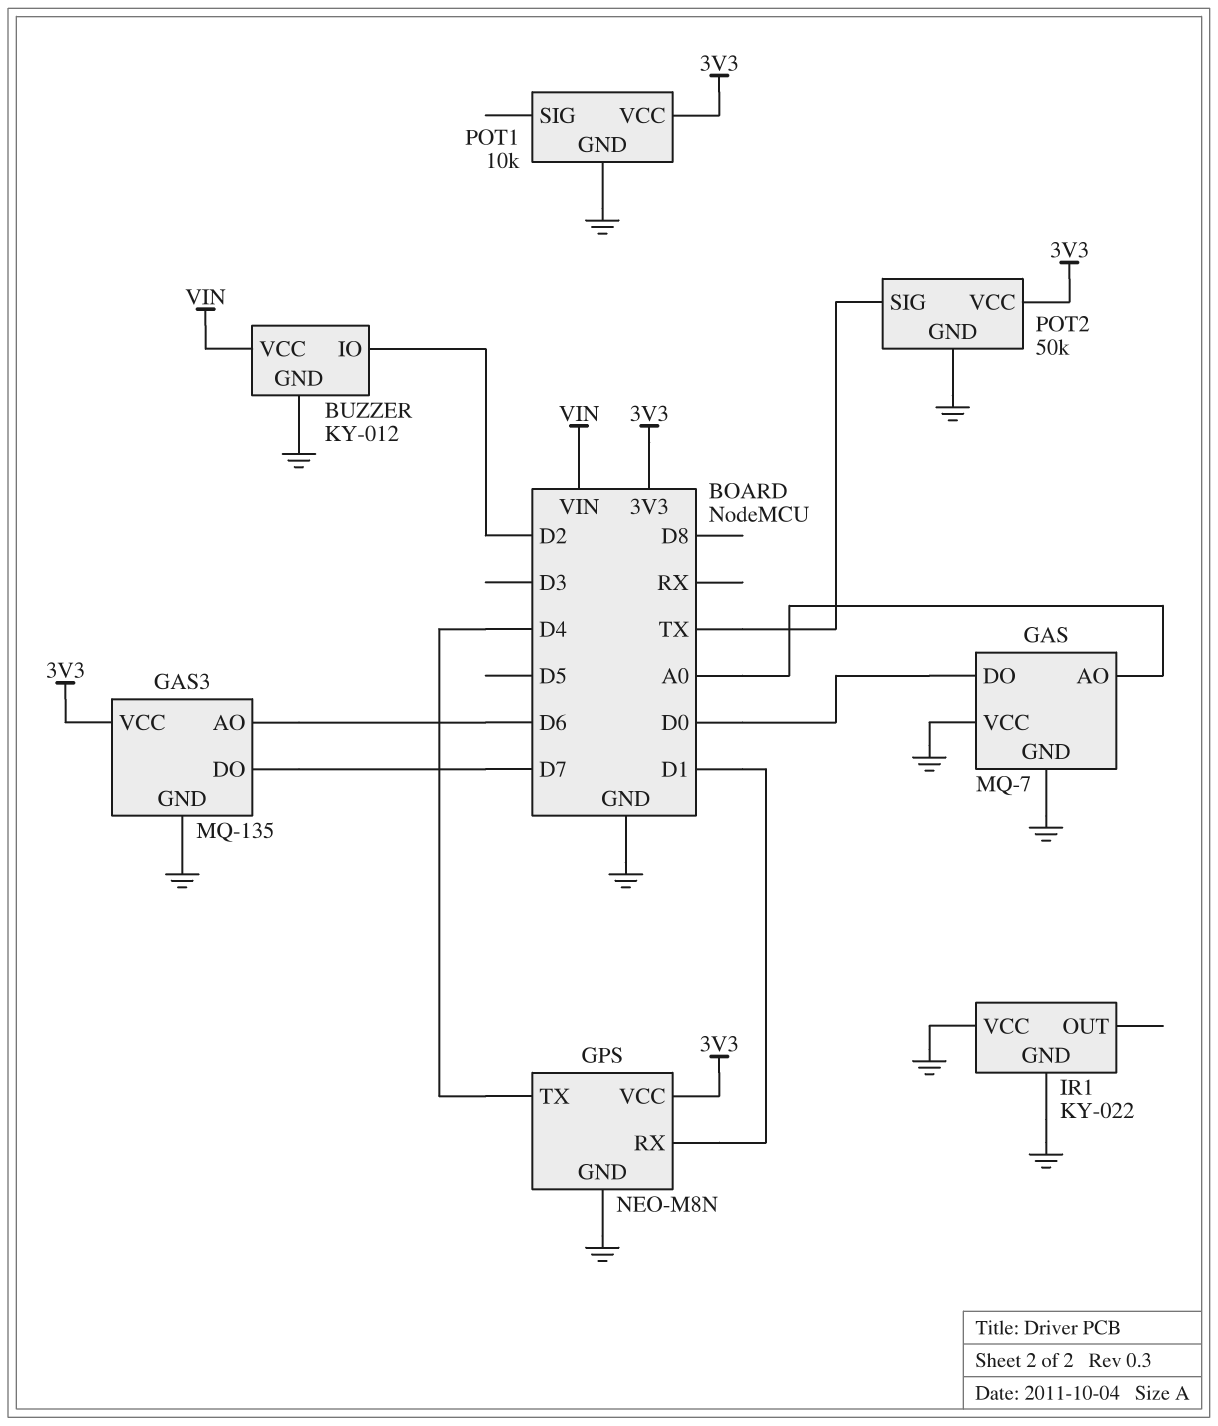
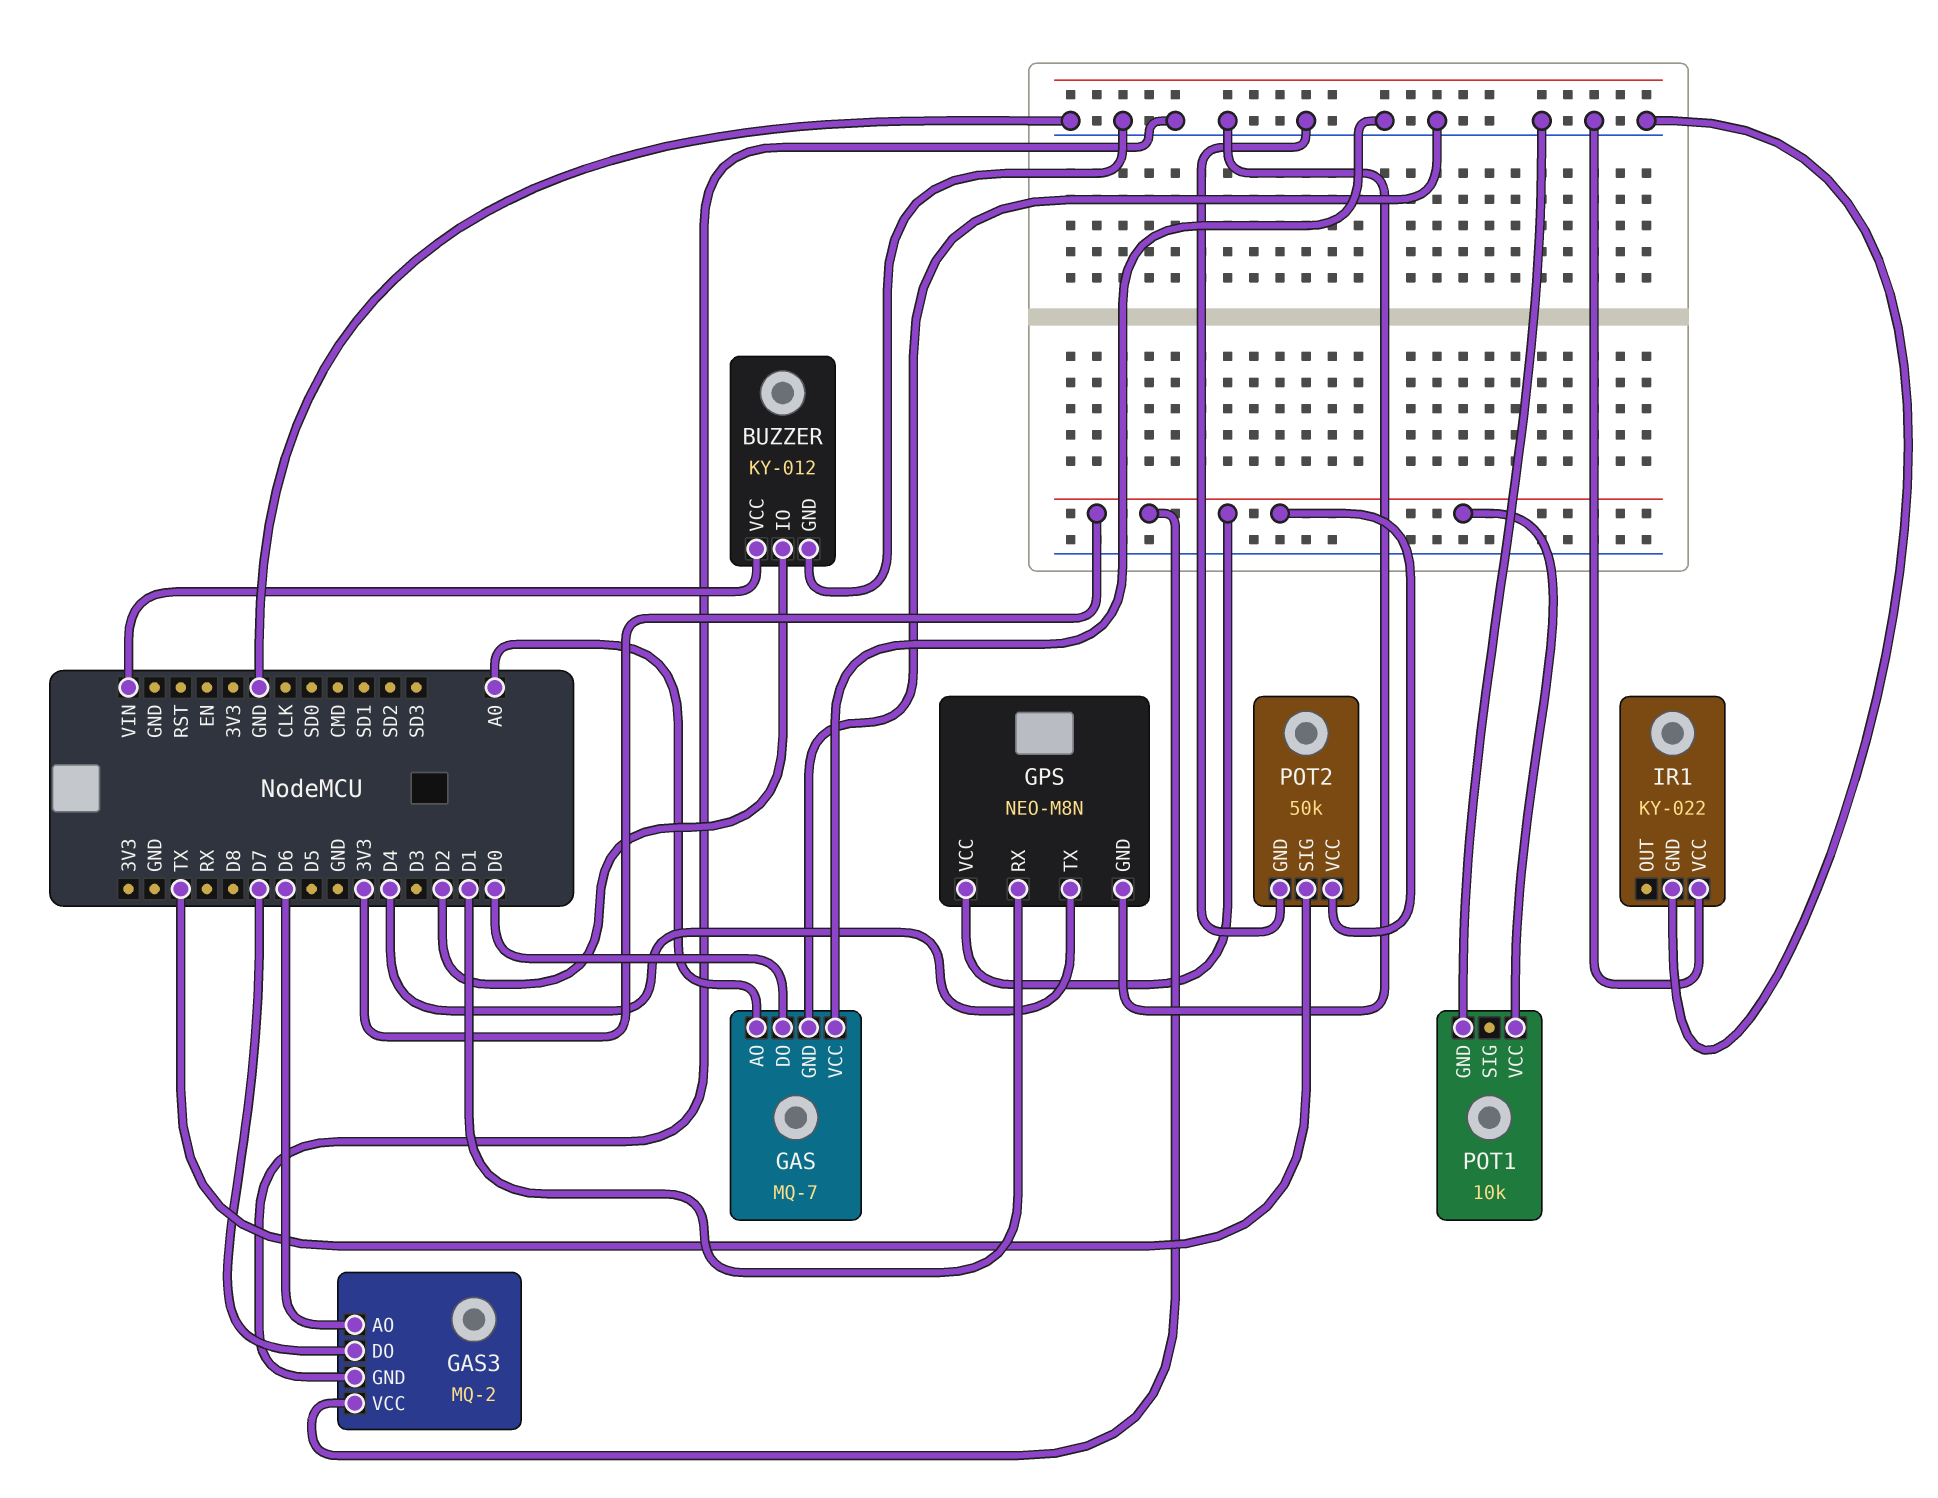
GAS3: MQ-135 -> MQ-2

